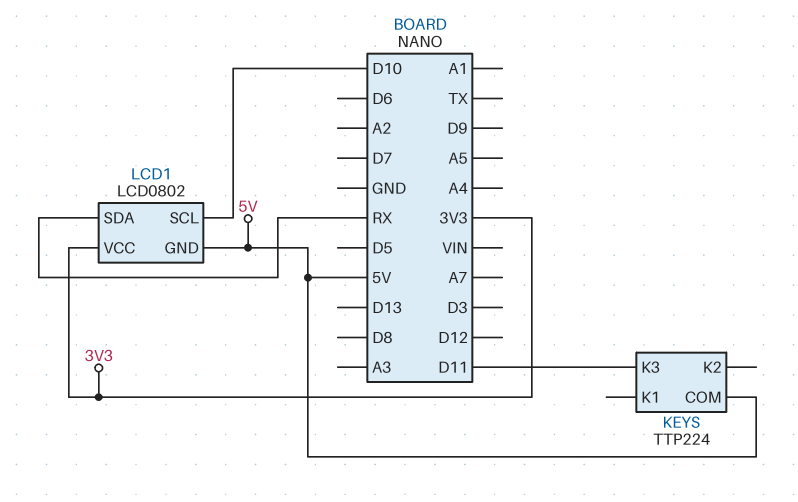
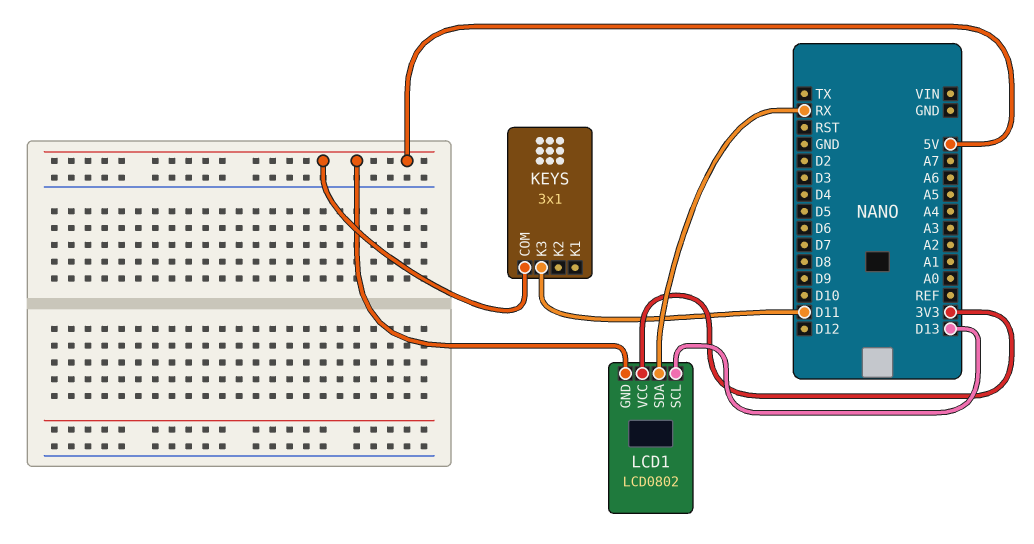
KEYS: TTP224 -> 3x1
LCD1 pin SCL: D10 -> D13

